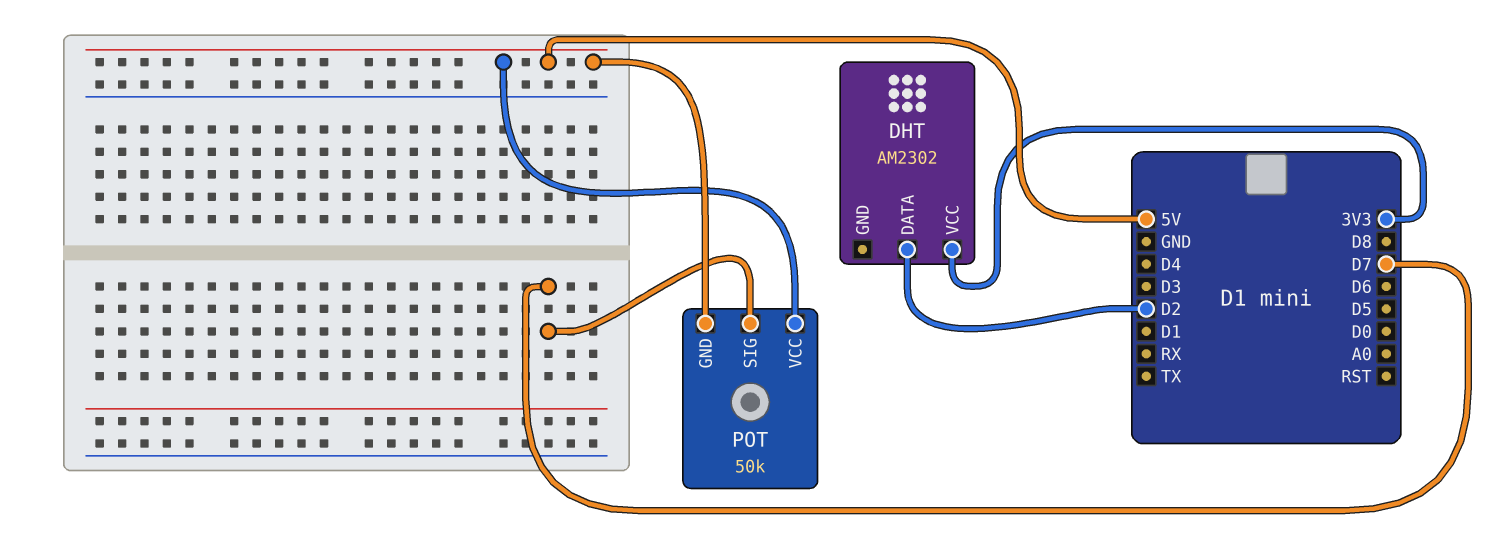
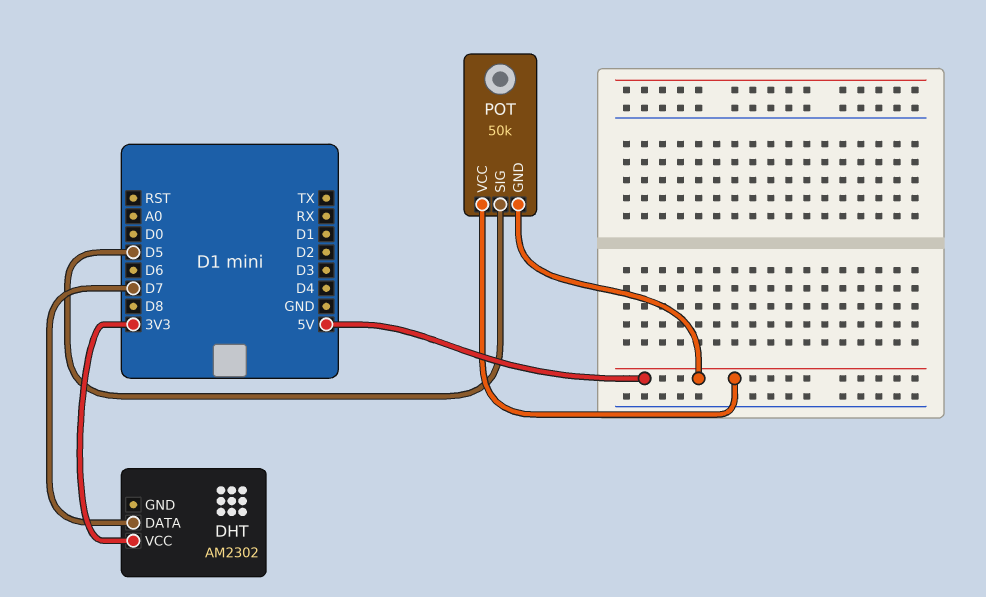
DHT pin DATA: D2 -> D7
POT pin SIG: D7 -> D5

